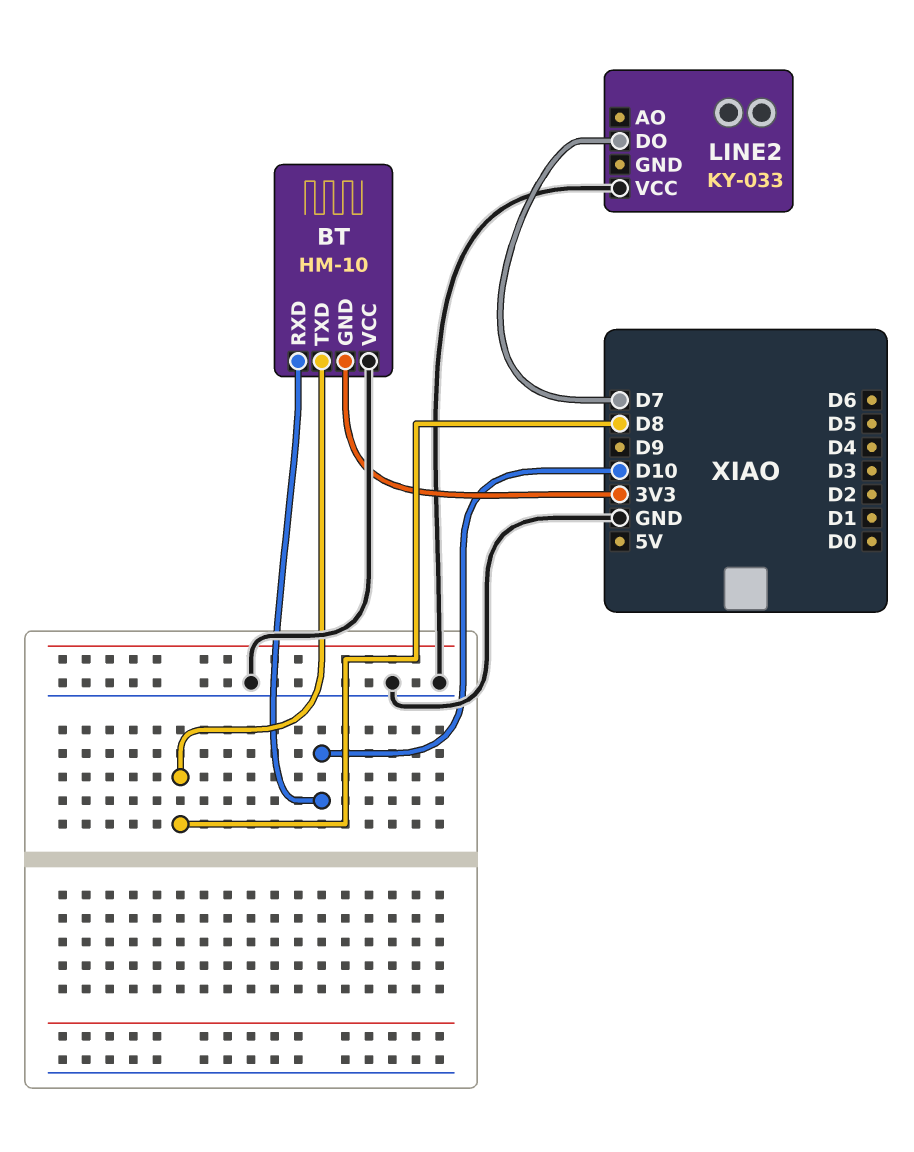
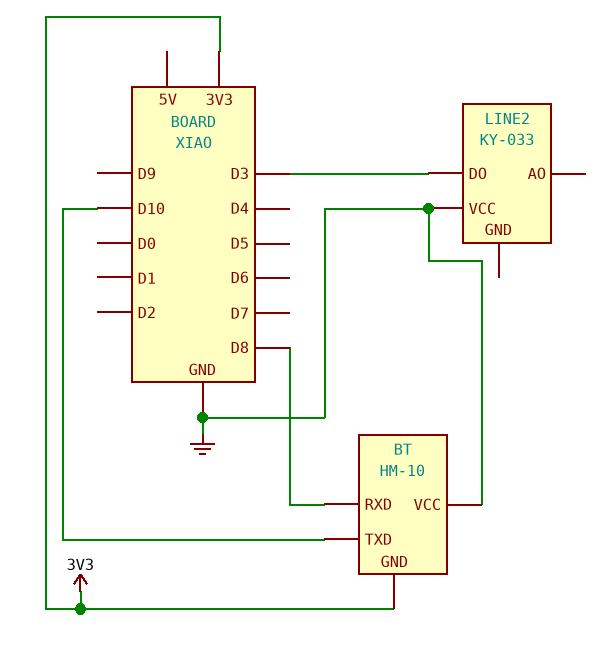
BT pin RXD: D10 -> D8
BT pin TXD: D8 -> D10
LINE2 pin DO: D7 -> D3

